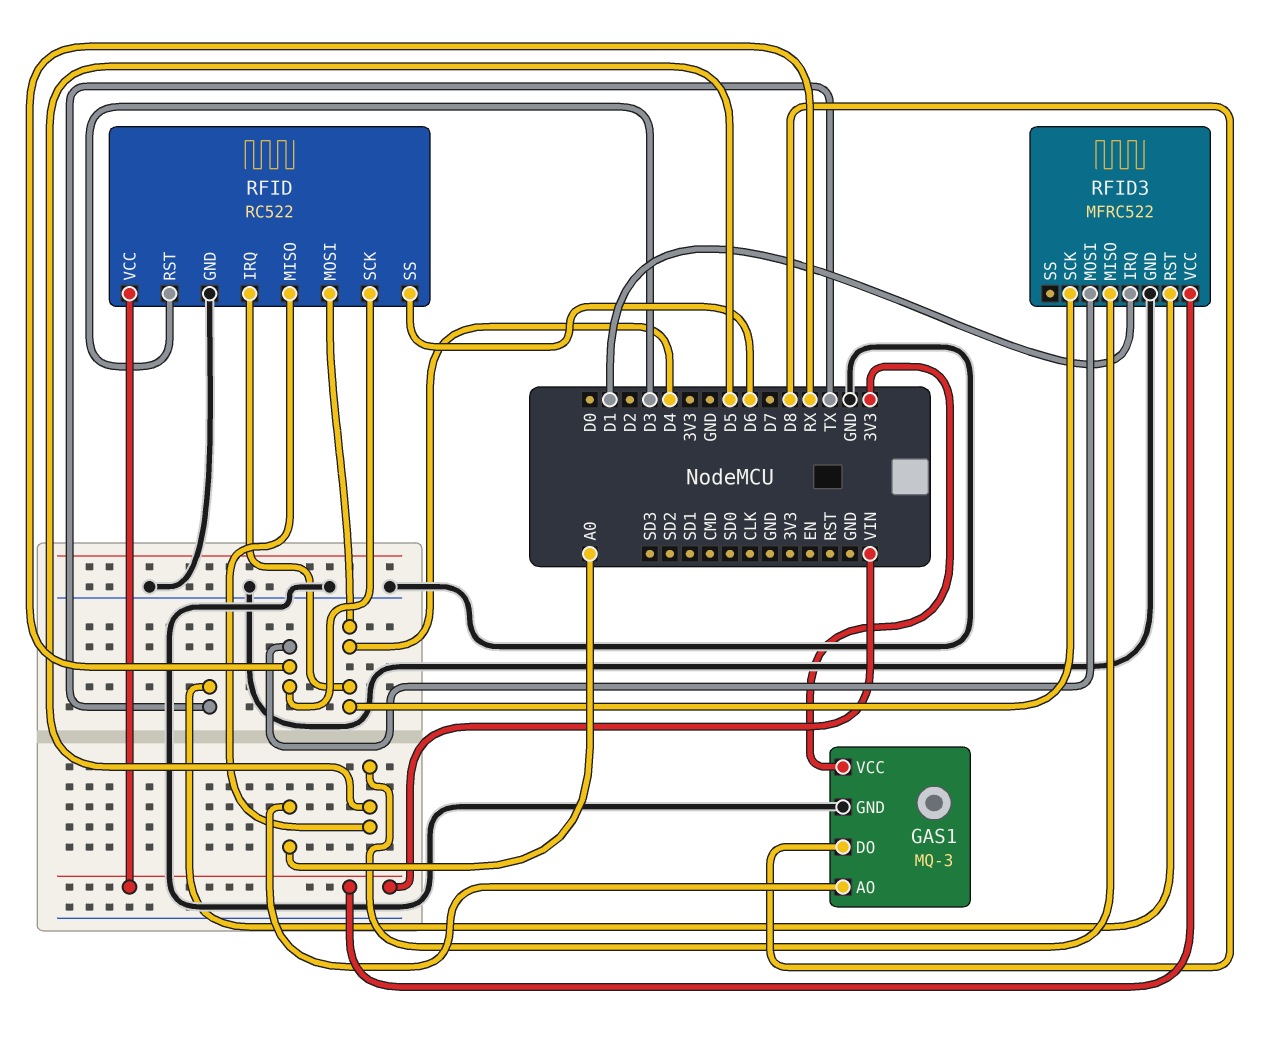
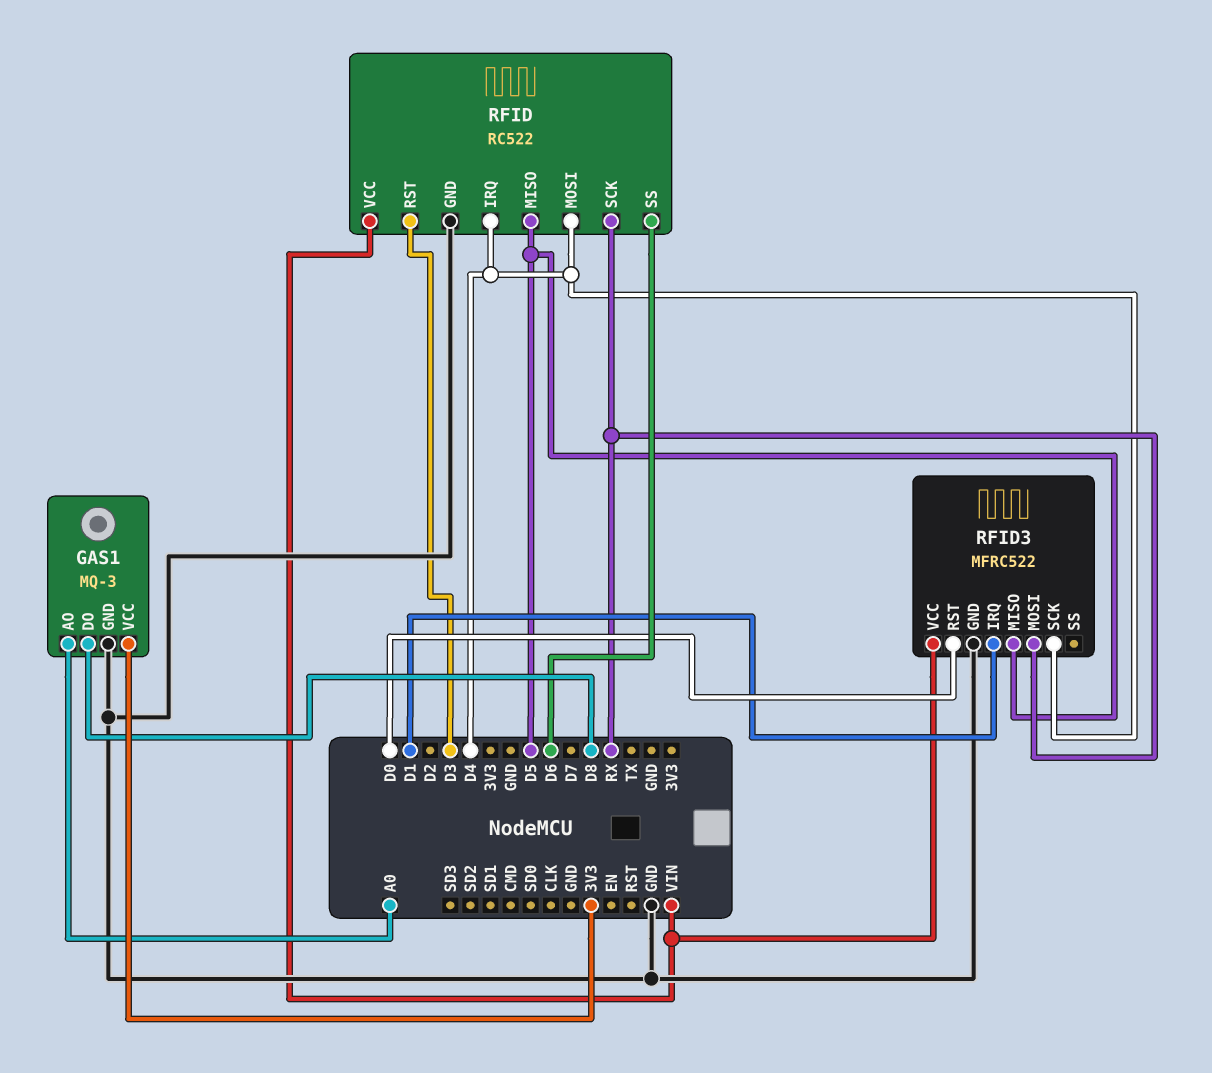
RFID3 pin RST: TX -> D0

